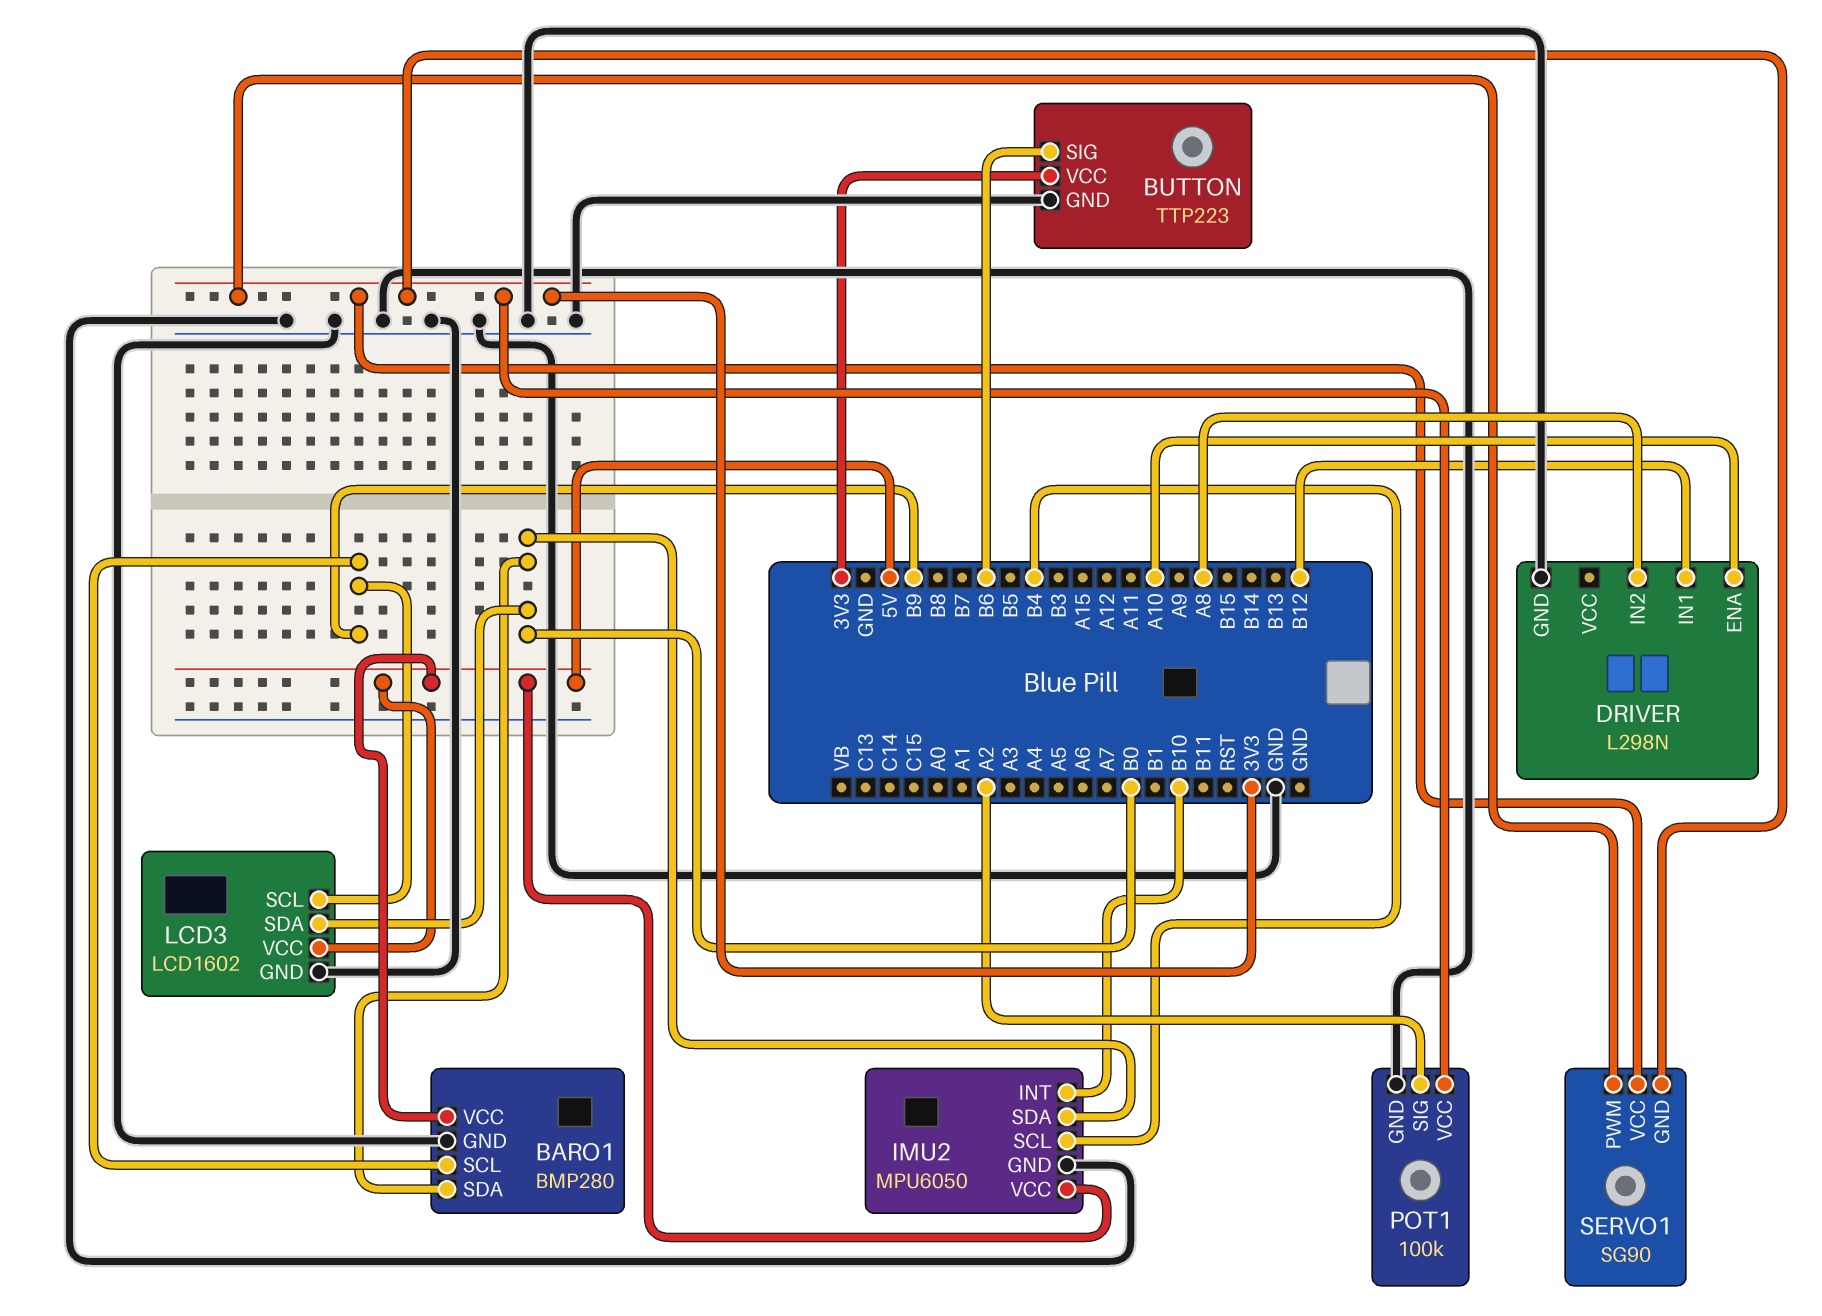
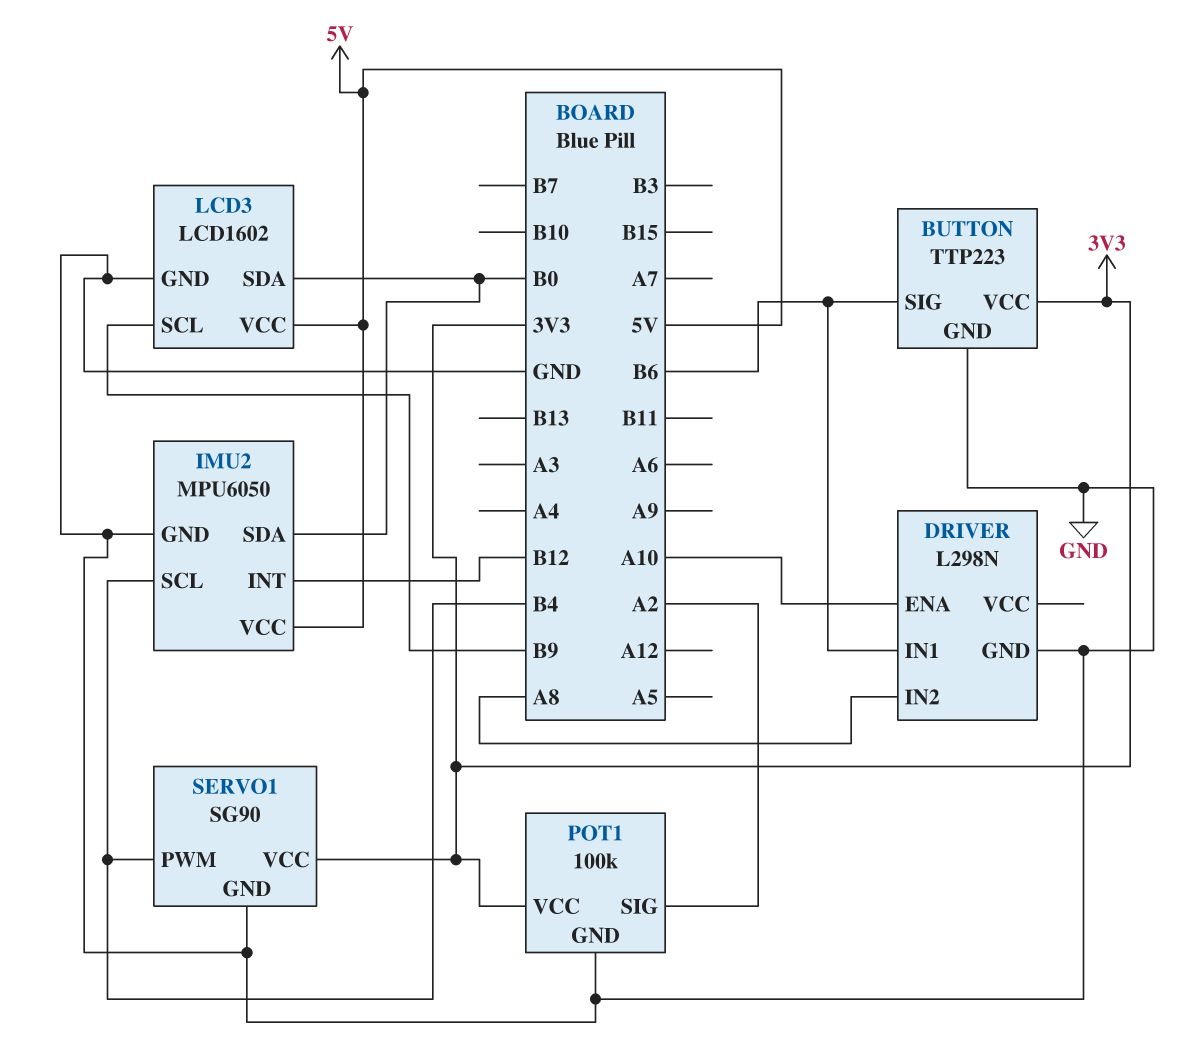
BARO1: BMP280 -> none
BARO1 pin GND: GND -> none
BARO1 pin SCL: B9 -> none
BARO1 pin SDA: B0 -> none
BARO1 pin VCC: 5V -> none
DRIVER pin IN1: B12 -> B6
IMU2 pin INT: B10 -> B12
SERVO1 pin GND: 3V3 -> GND
SERVO1 pin PWM: 3V3 -> B4

